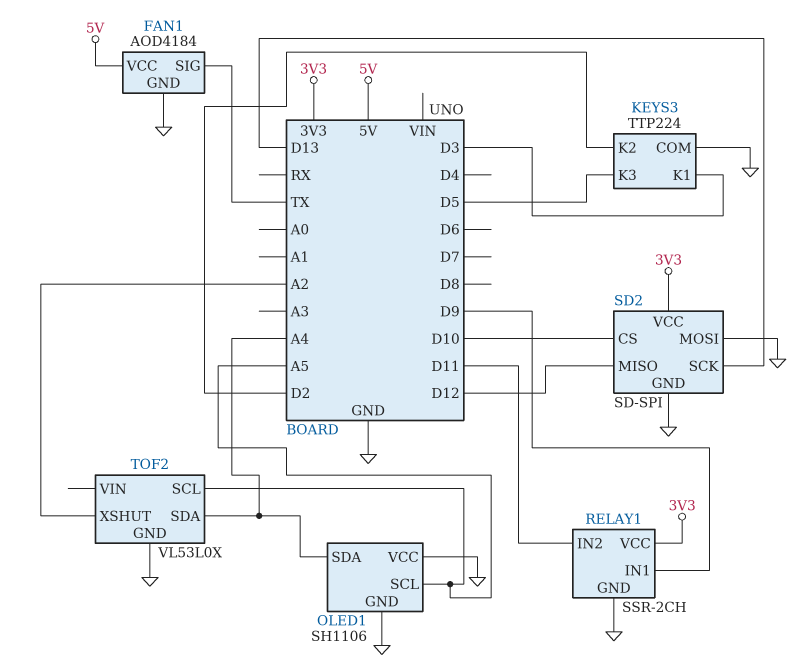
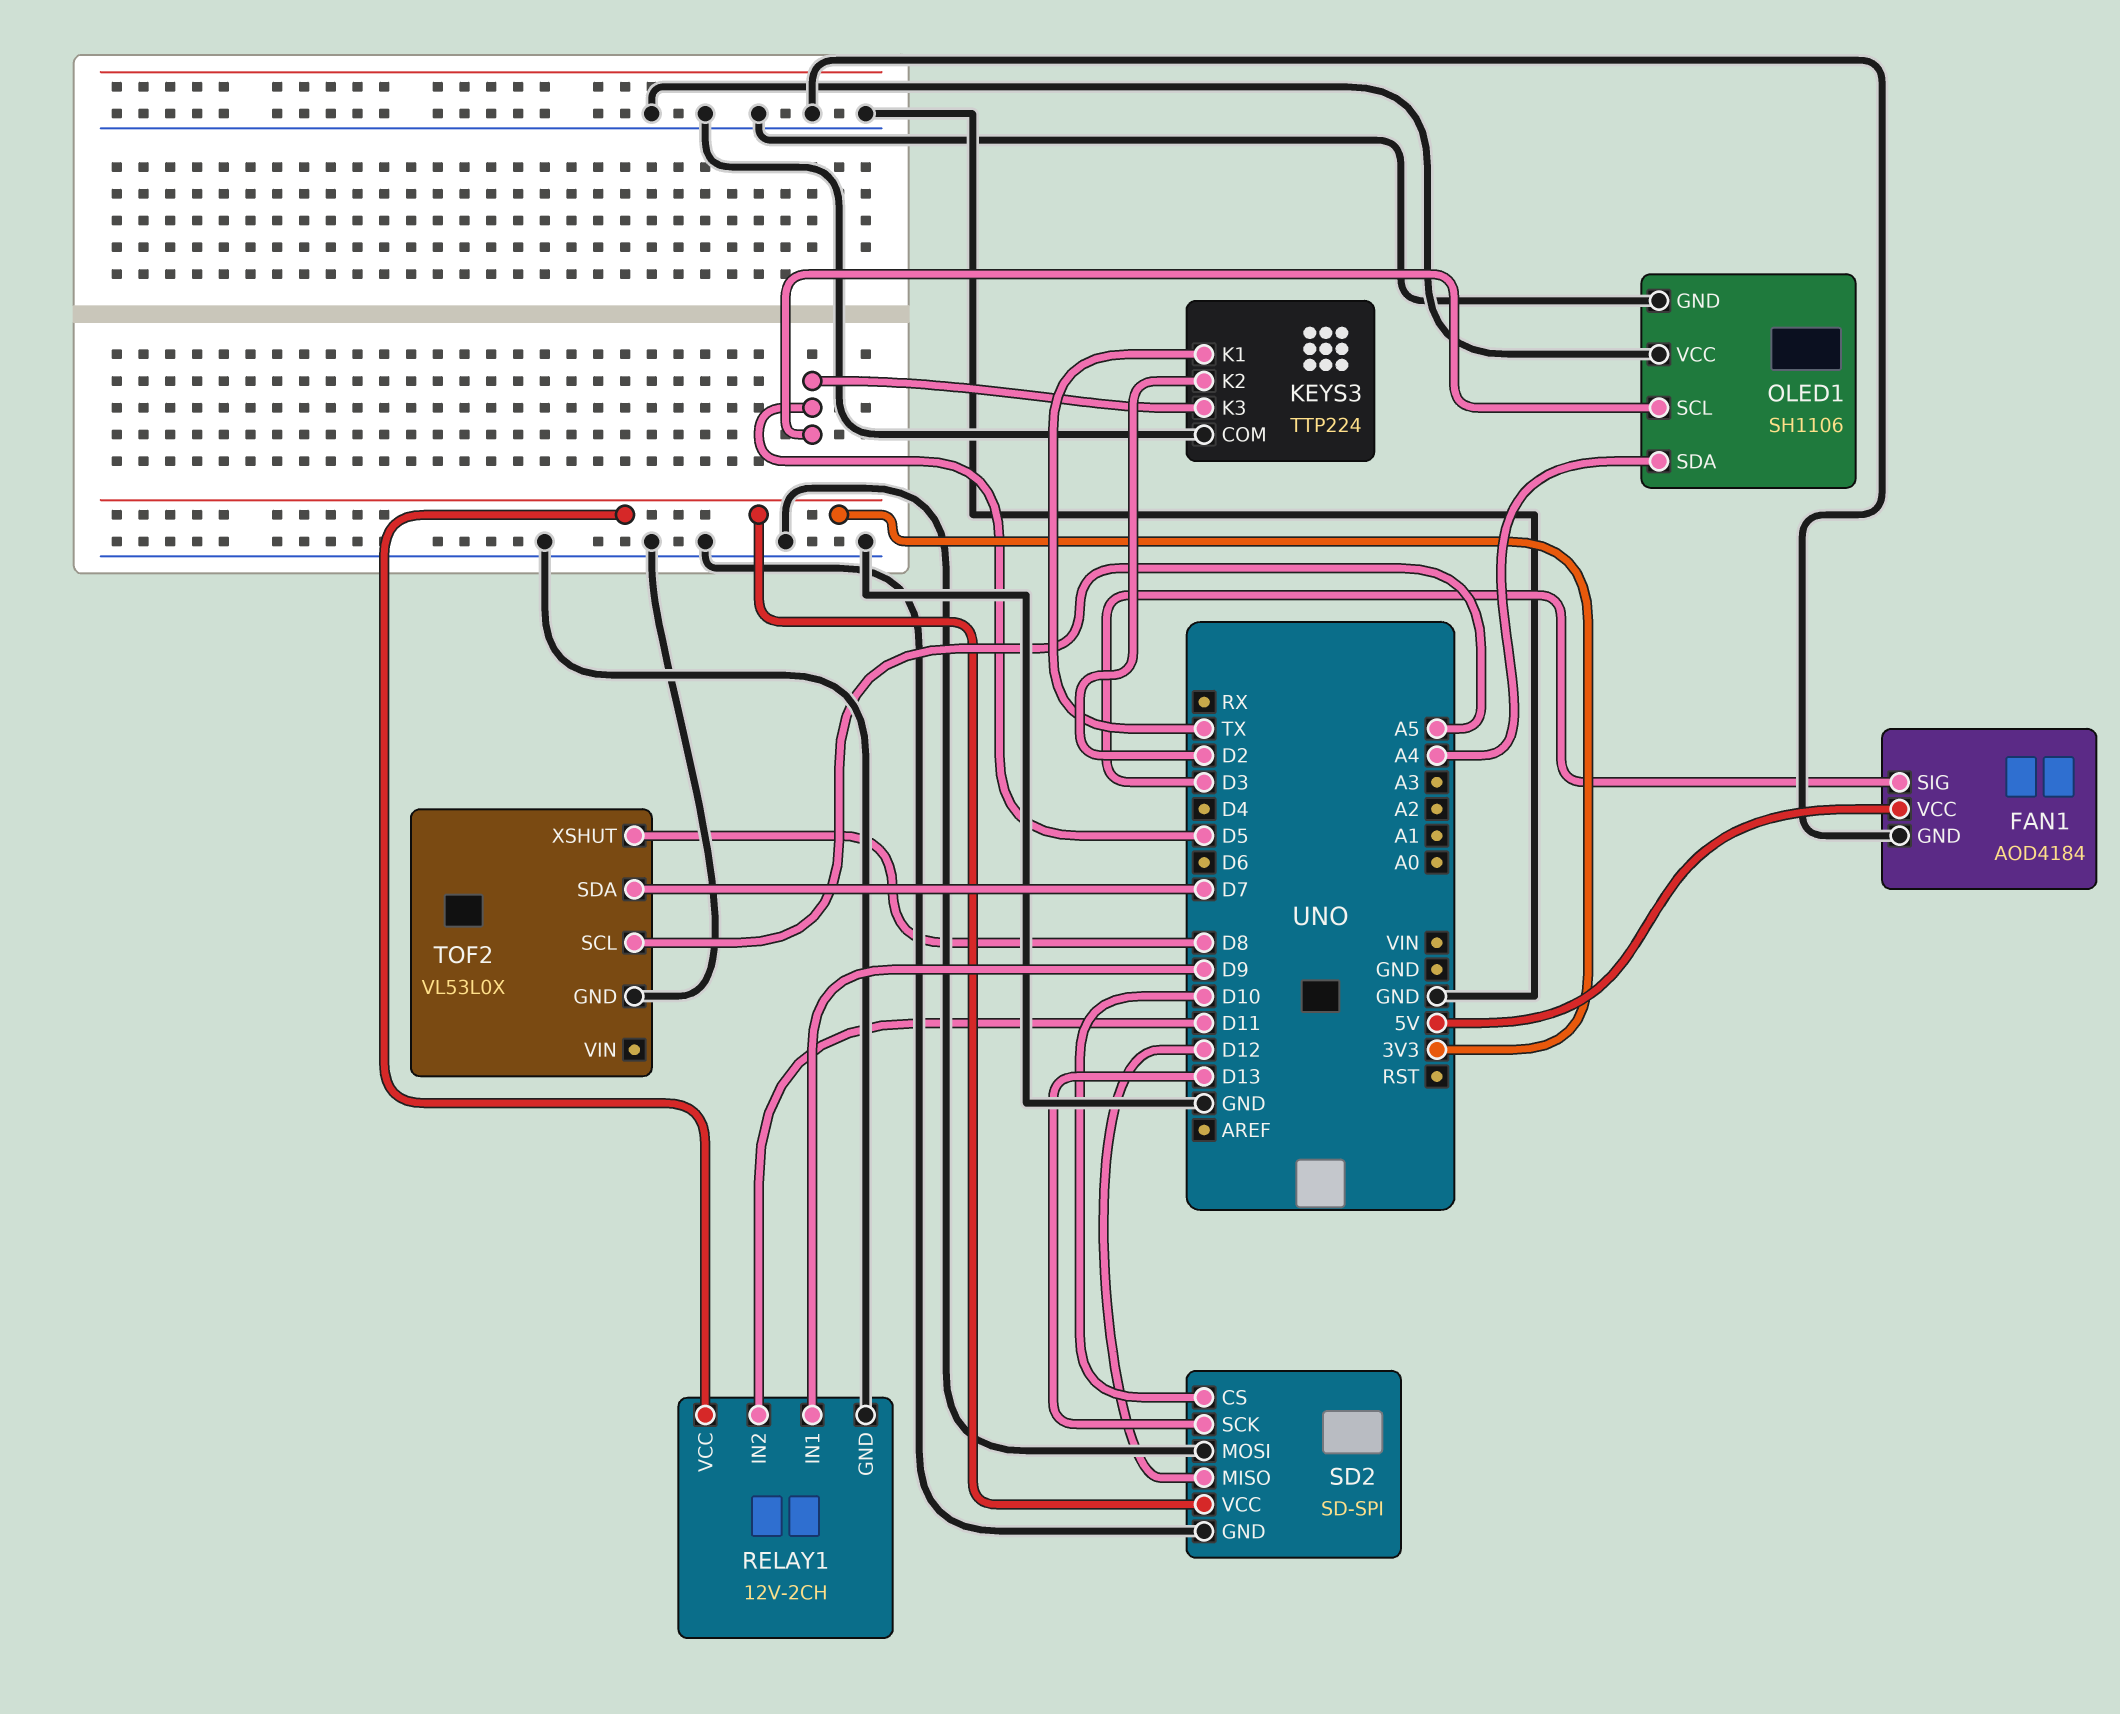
FAN1 pin SIG: TX -> D3
KEYS3 pin K1: D3 -> TX
OLED1 pin SCL: A5 -> D5
RELAY1: SSR-2CH -> 12V-2CH
TOF2 pin SDA: A4 -> D7
TOF2 pin XSHUT: A2 -> D8

